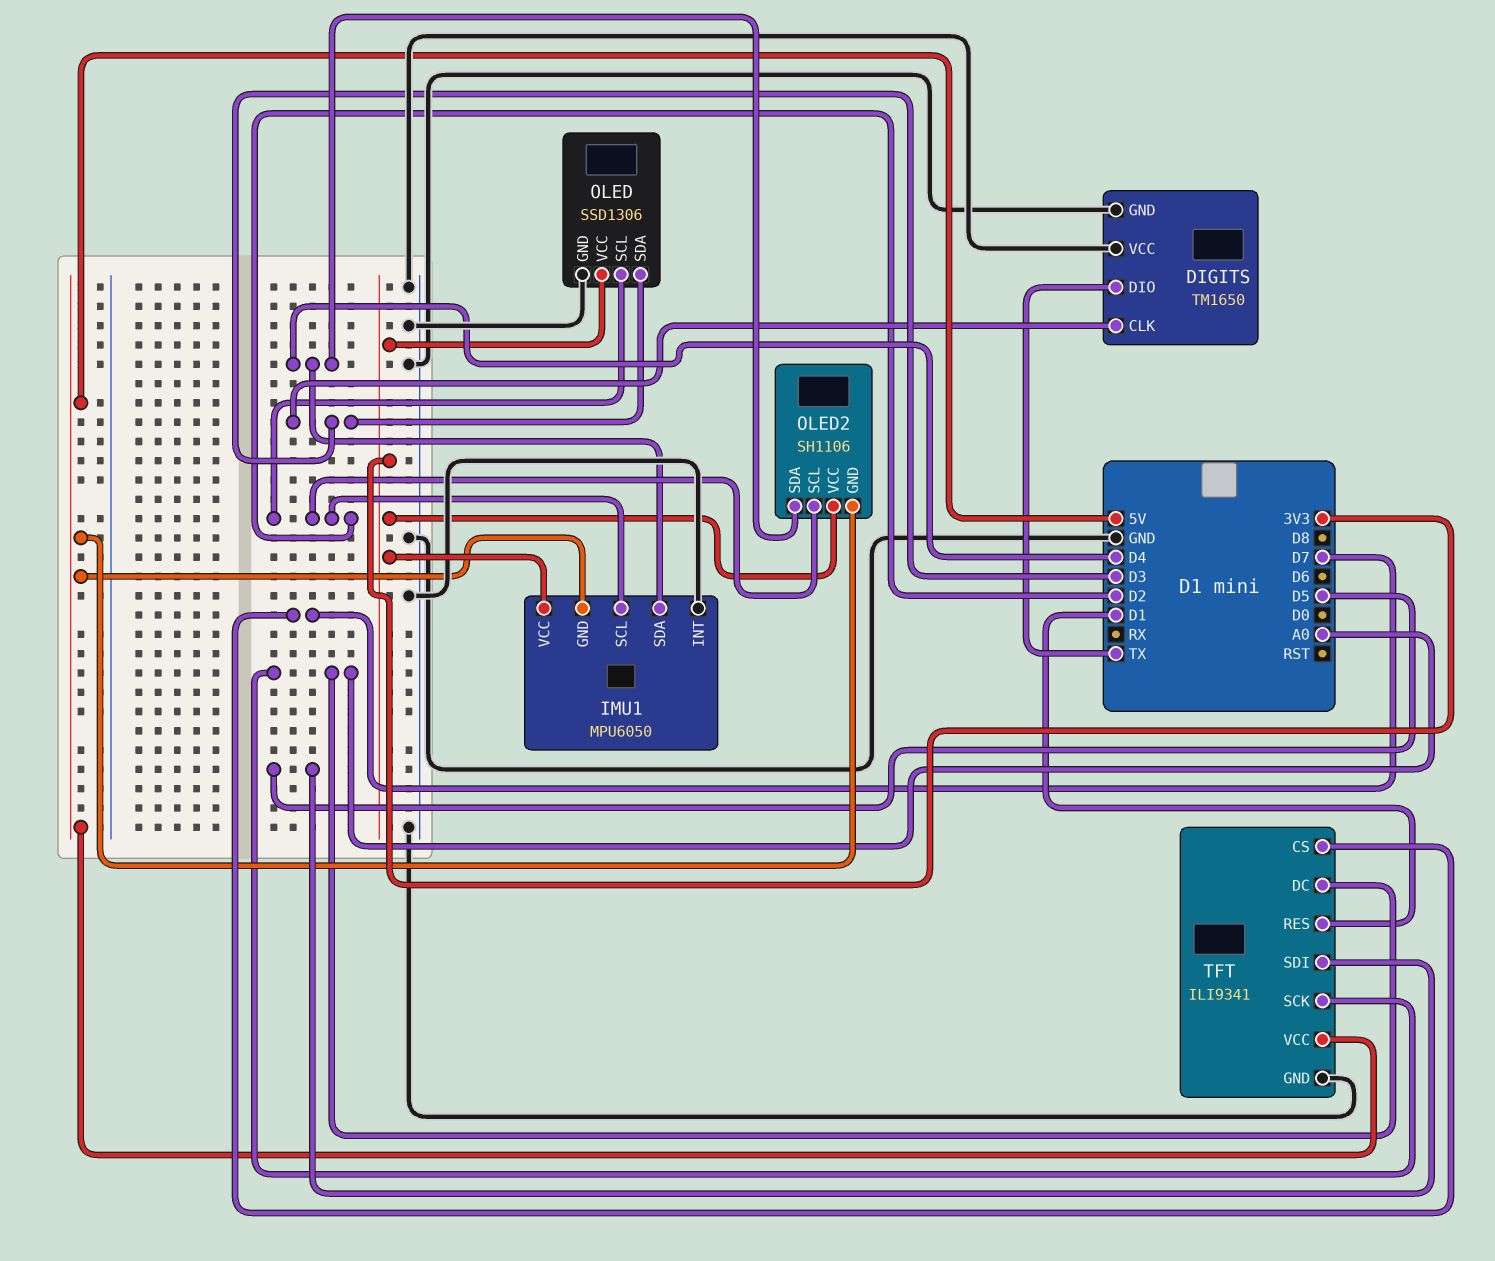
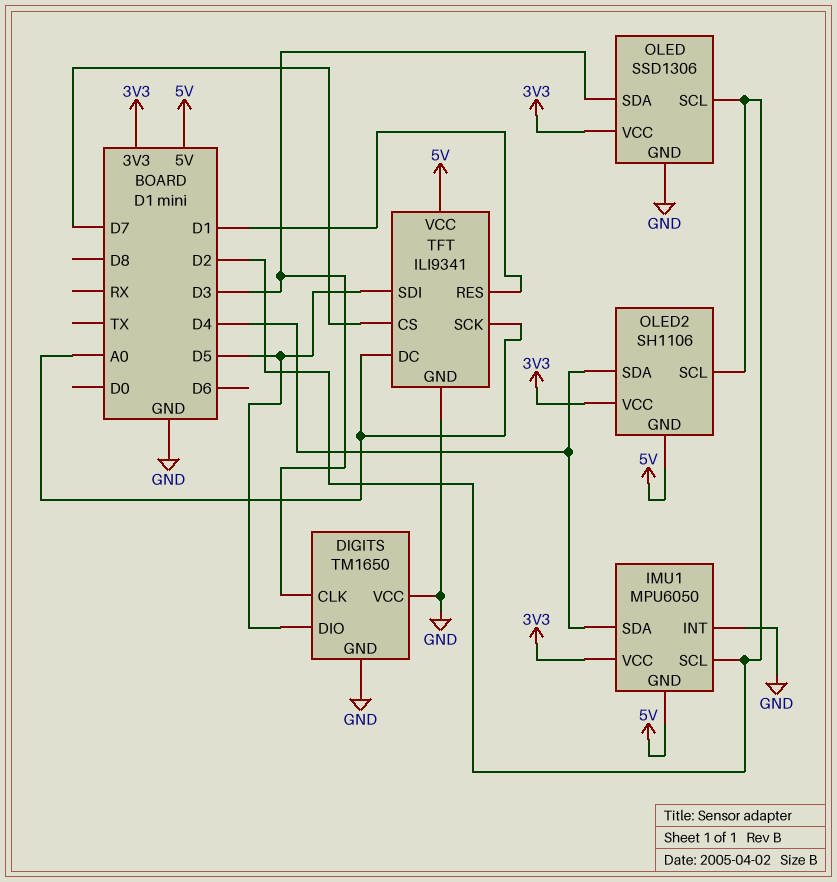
DIGITS pin DIO: TX -> D5

